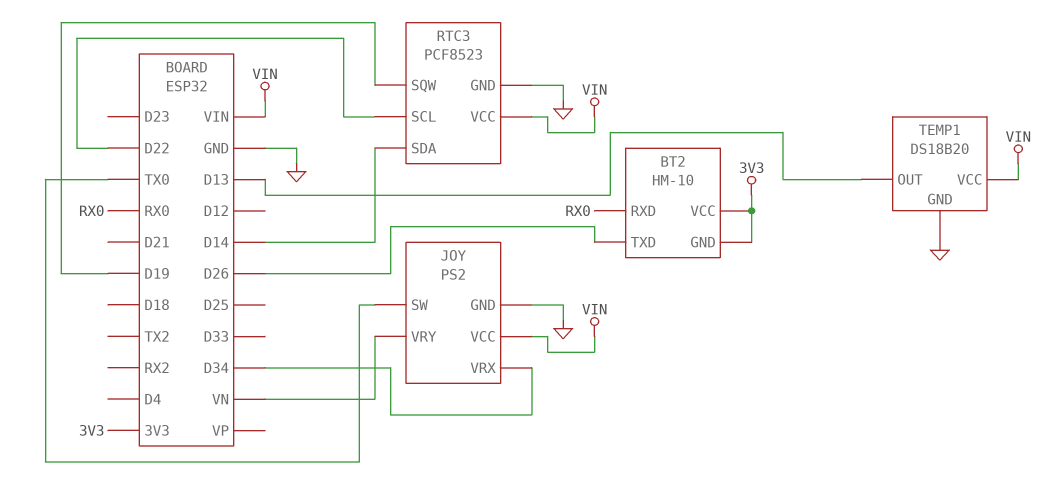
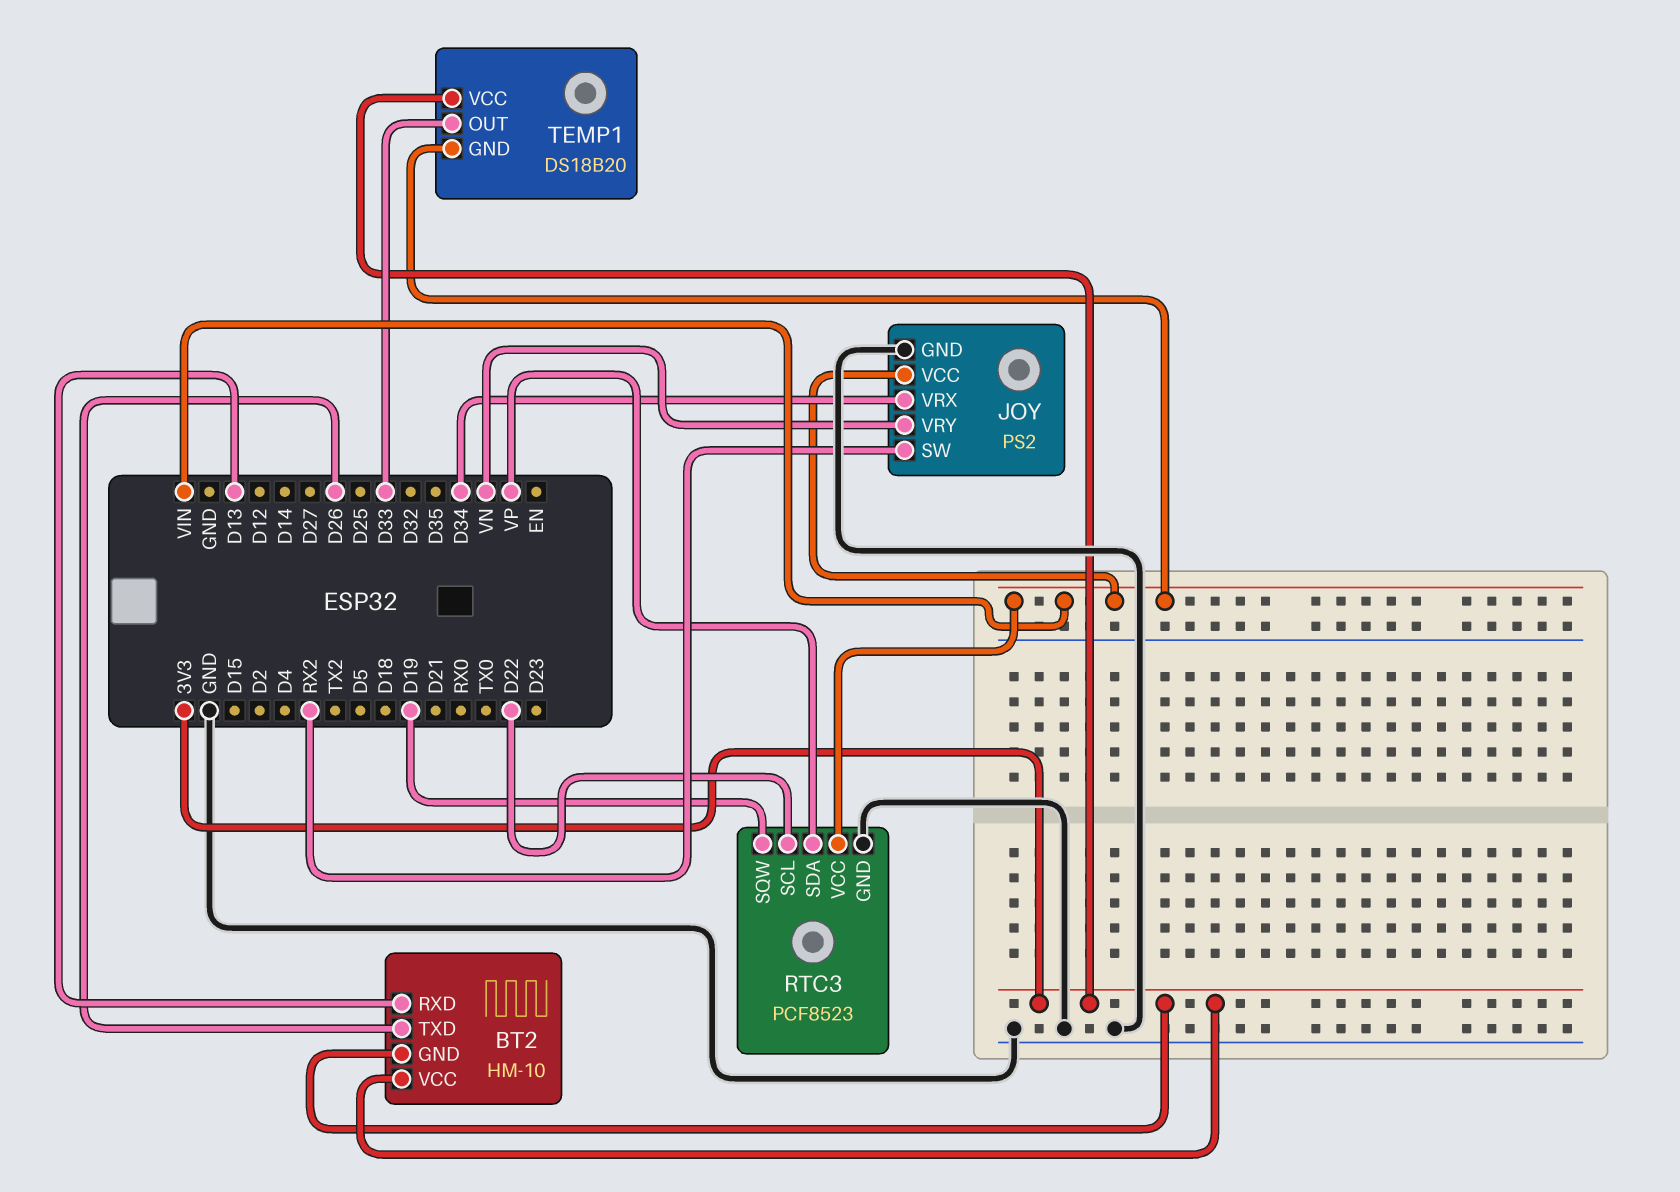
BT2 pin RXD: RX0 -> D13
JOY pin SW: TX0 -> RX2
RTC3 pin SDA: D14 -> VP
TEMP1 pin GND: GND -> VIN
TEMP1 pin OUT: D13 -> D33
TEMP1 pin VCC: VIN -> 3V3

